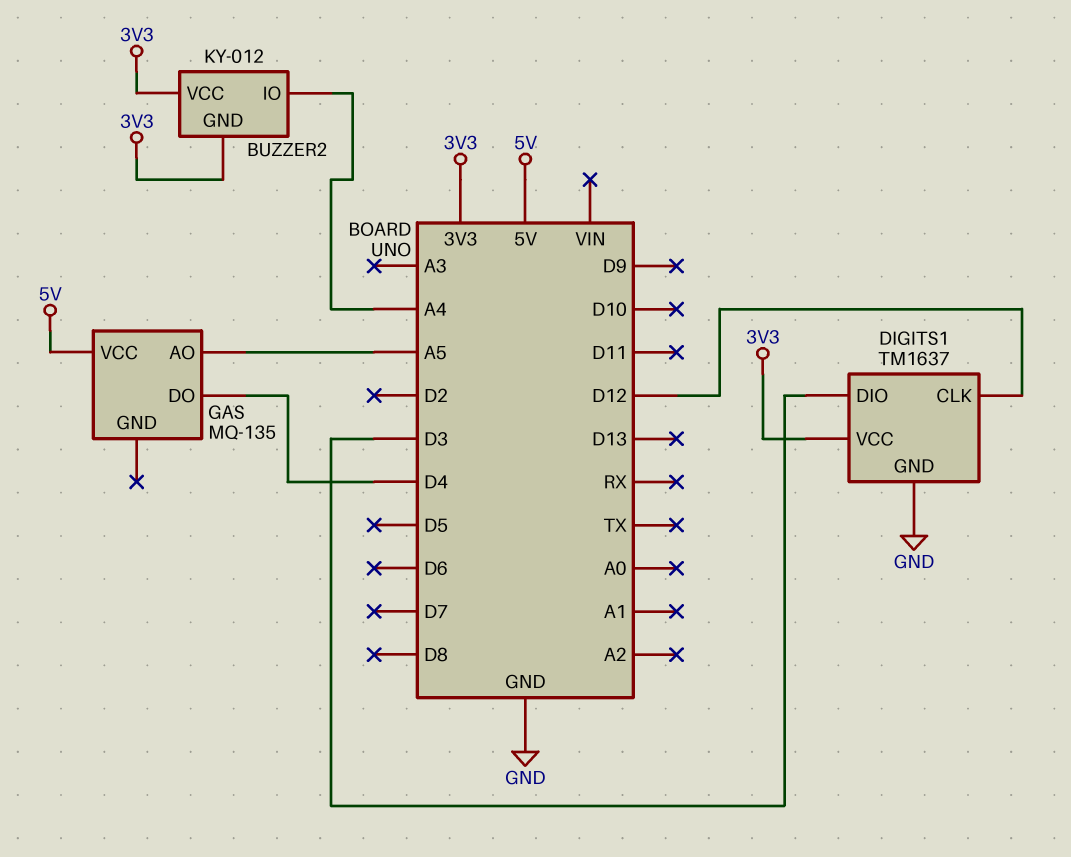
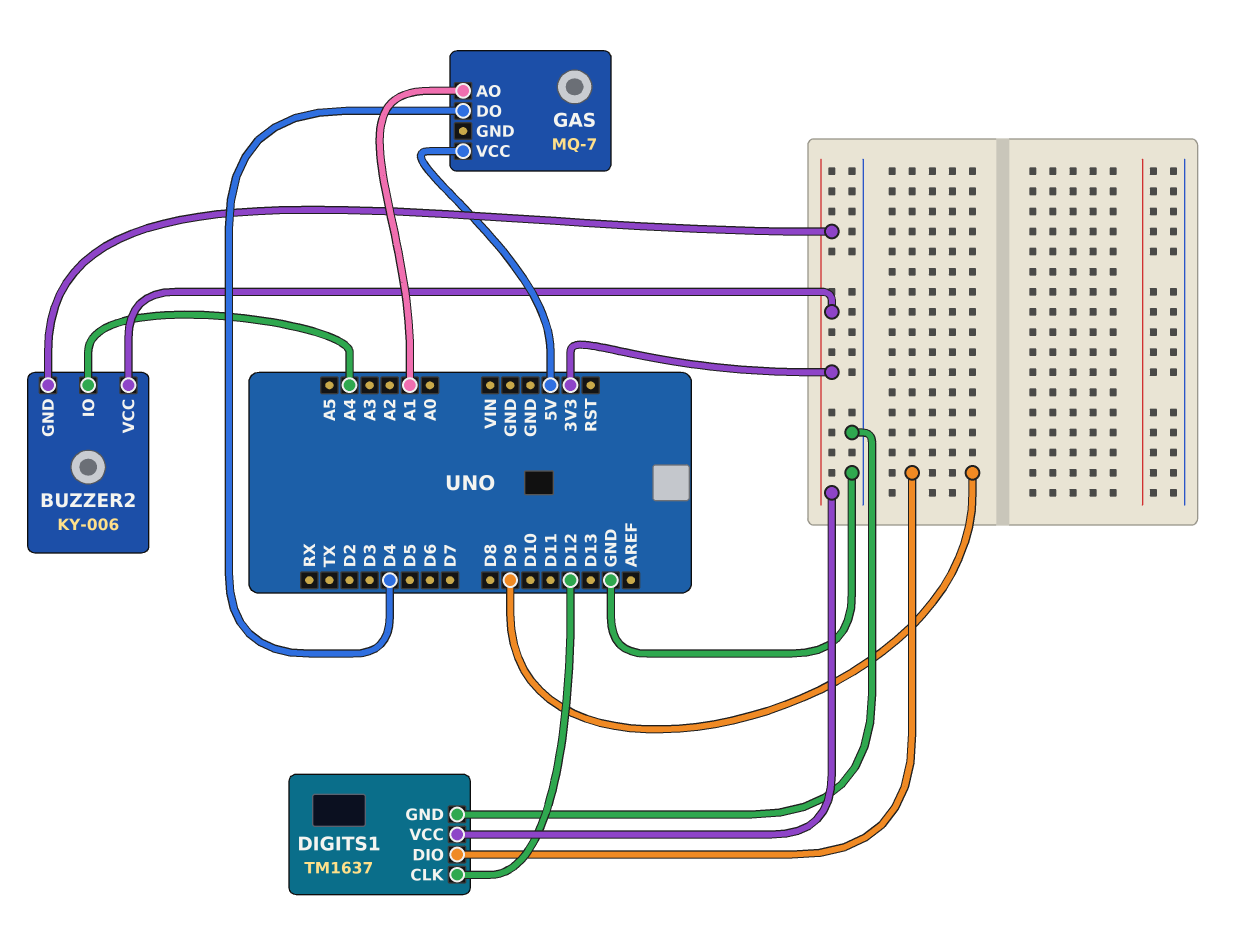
BUZZER2: KY-012 -> KY-006
DIGITS1 pin DIO: D3 -> D9
GAS: MQ-135 -> MQ-7
GAS pin AO: A5 -> A1

